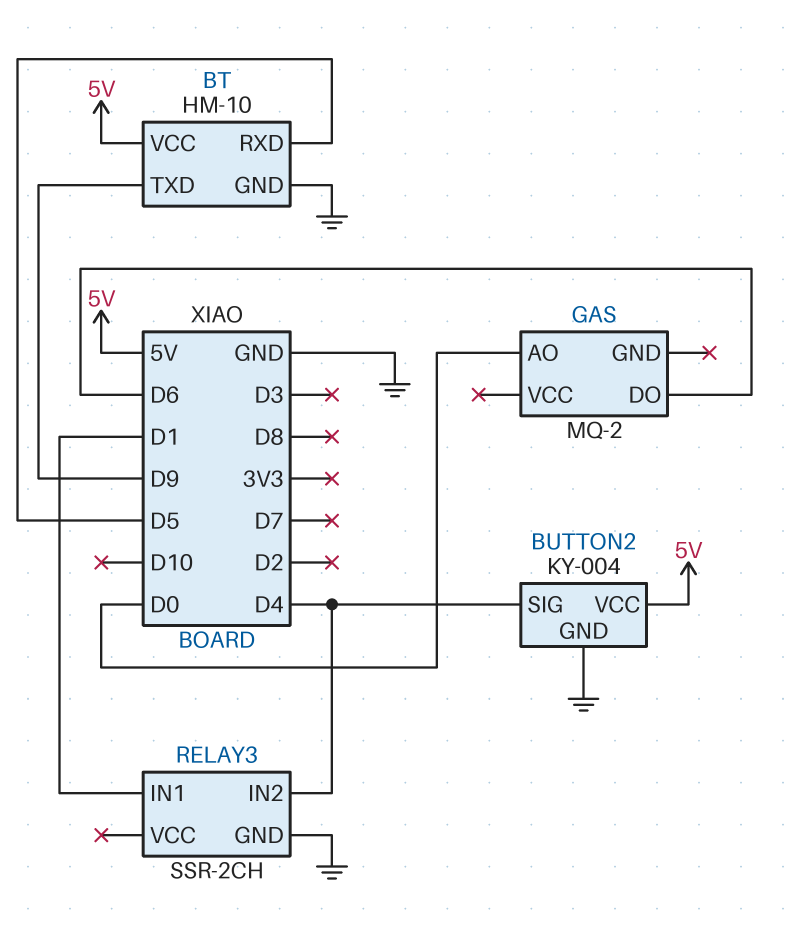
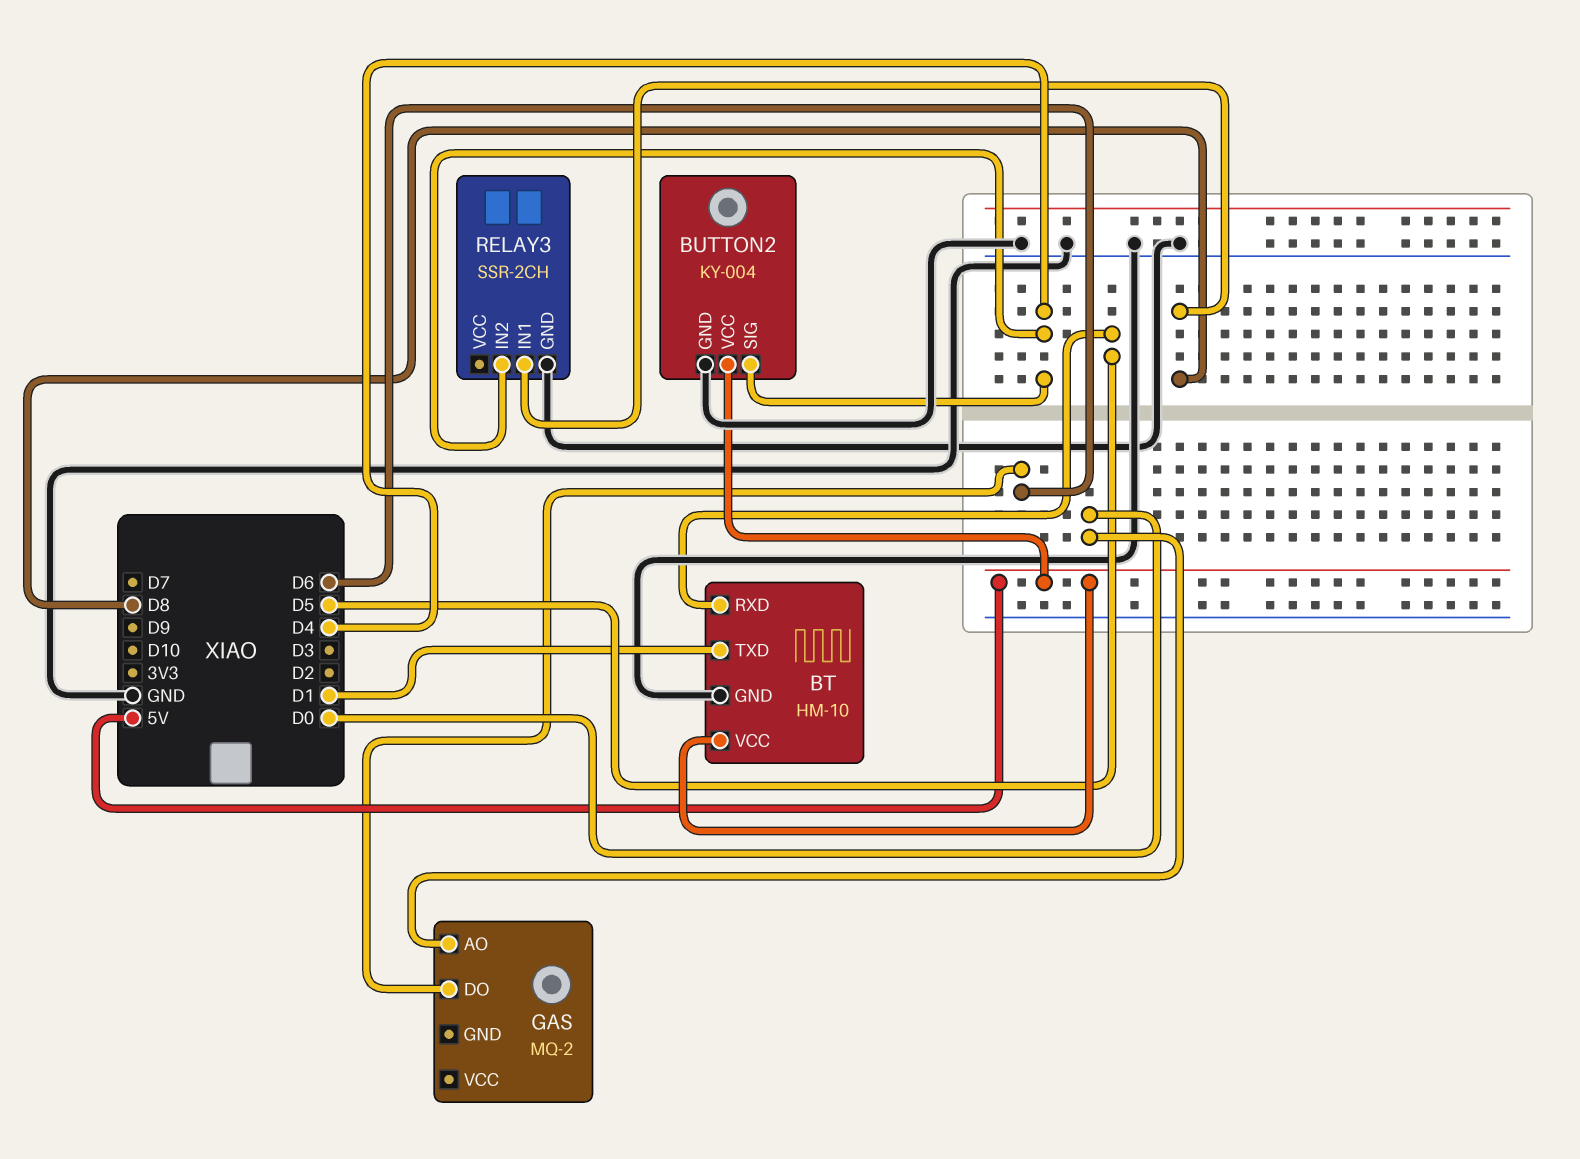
BT pin TXD: D9 -> D1
RELAY3 pin IN1: D1 -> D8

